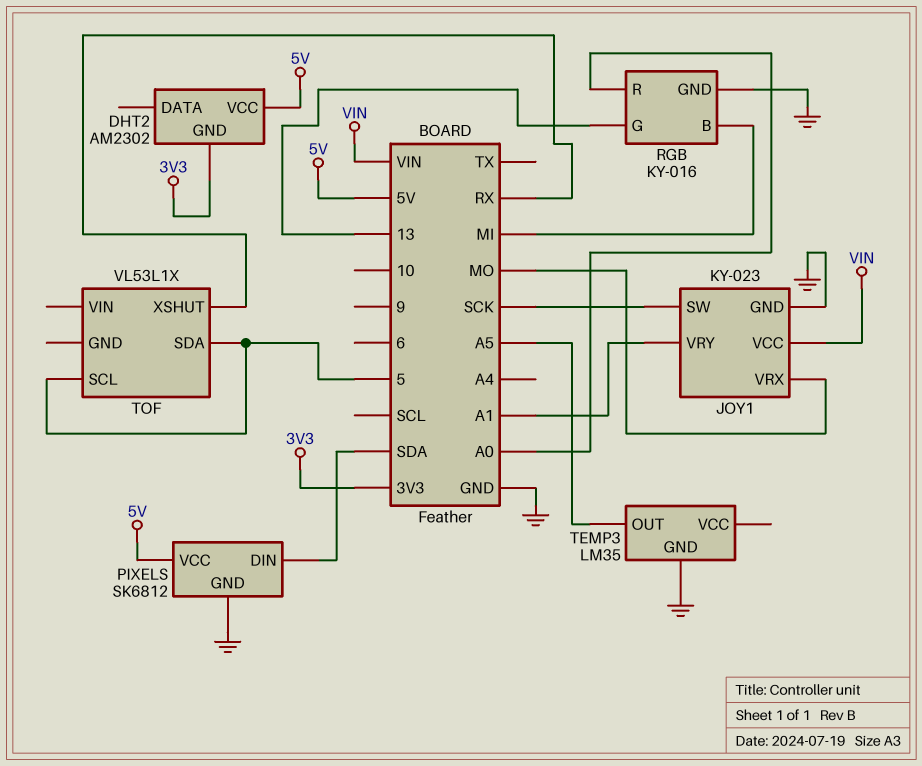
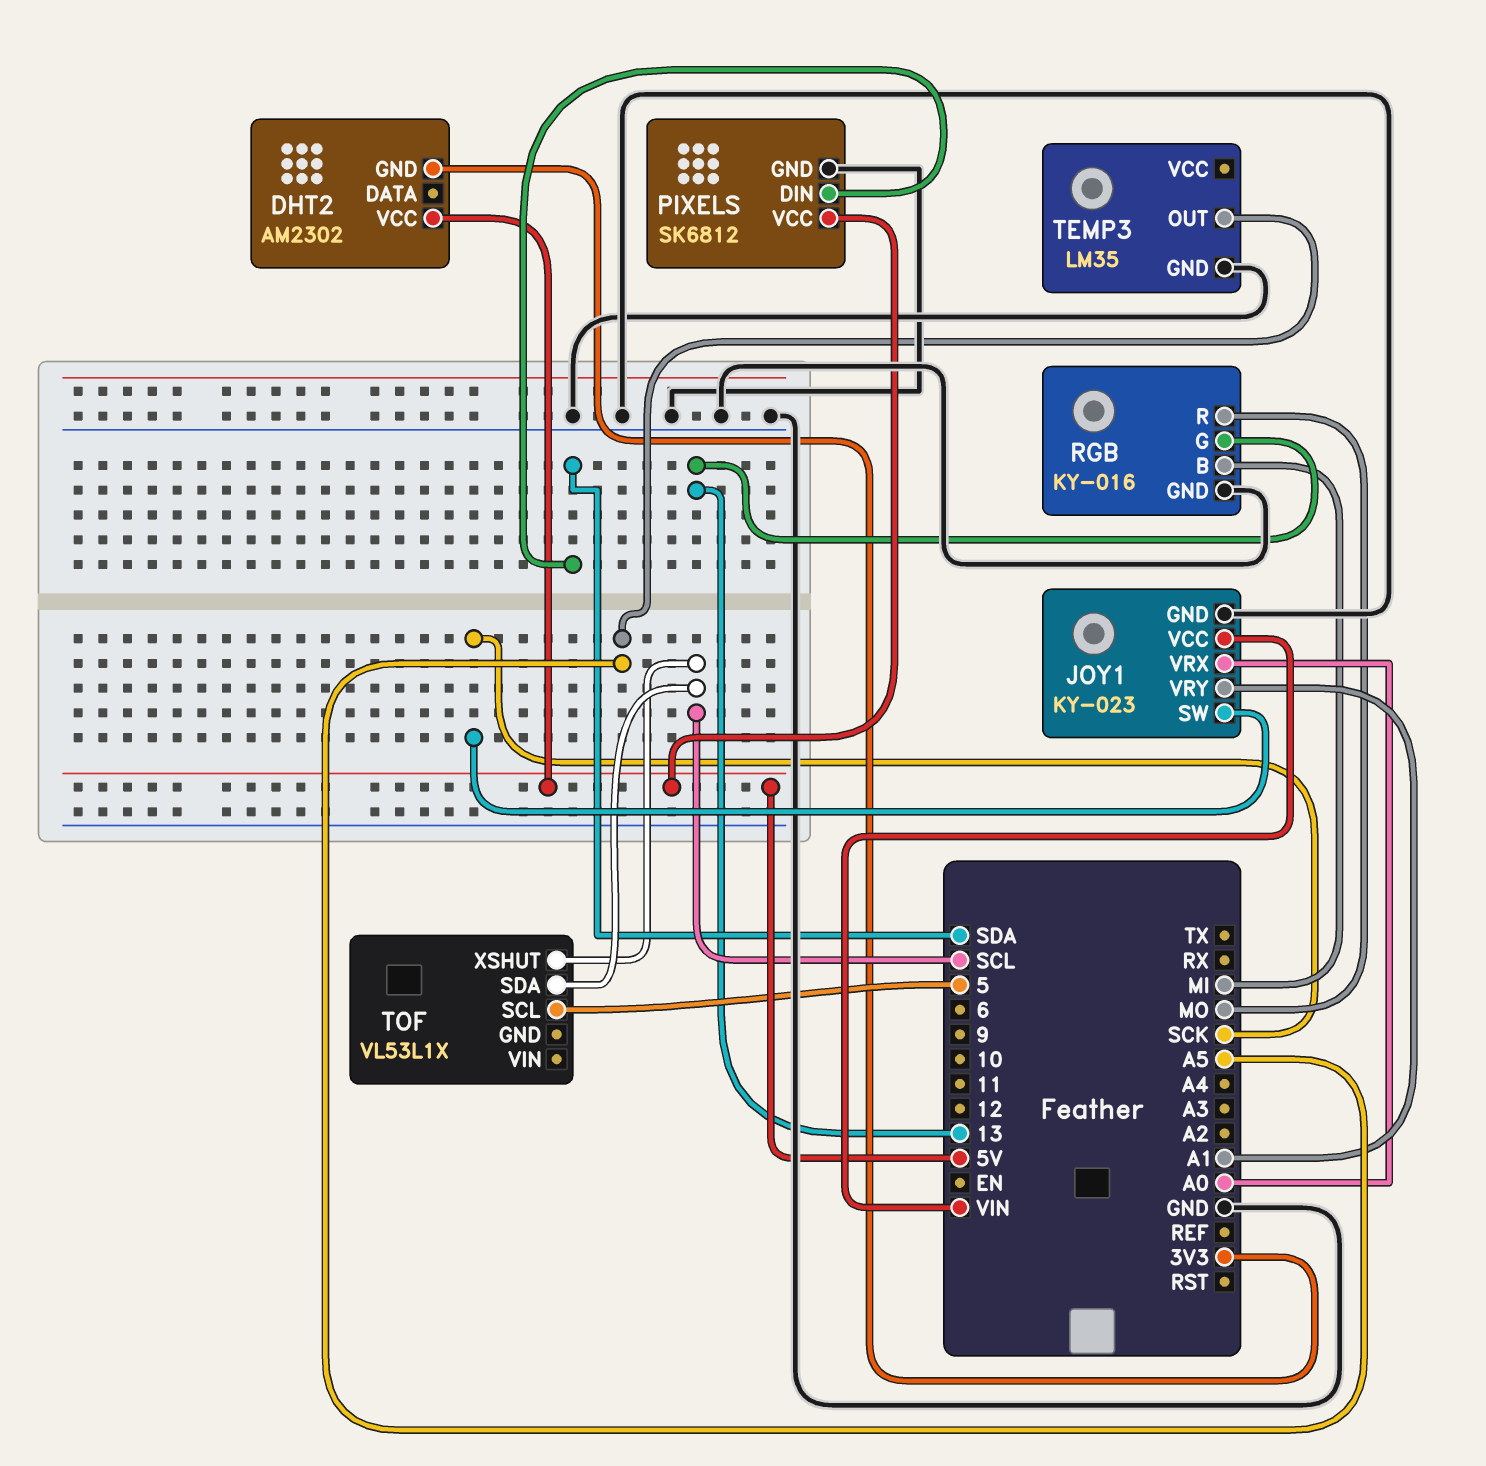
JOY1 pin VRX: MO -> A0
RGB pin R: A0 -> MO
TOF pin SDA: 5 -> SCL
TOF pin XSHUT: RX -> SCL

